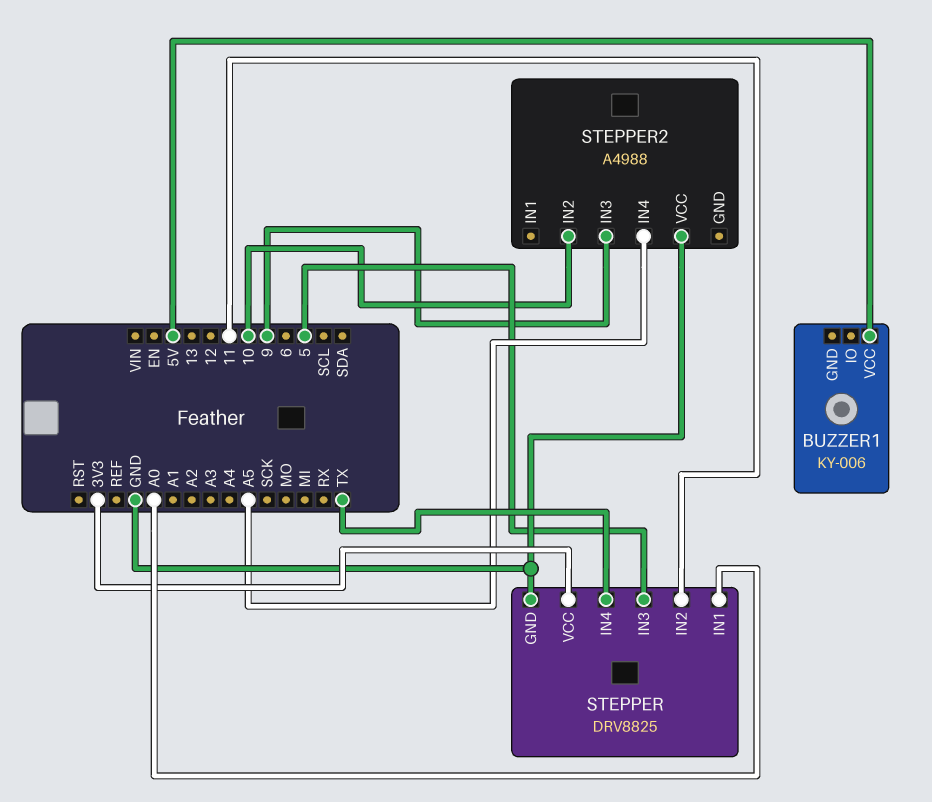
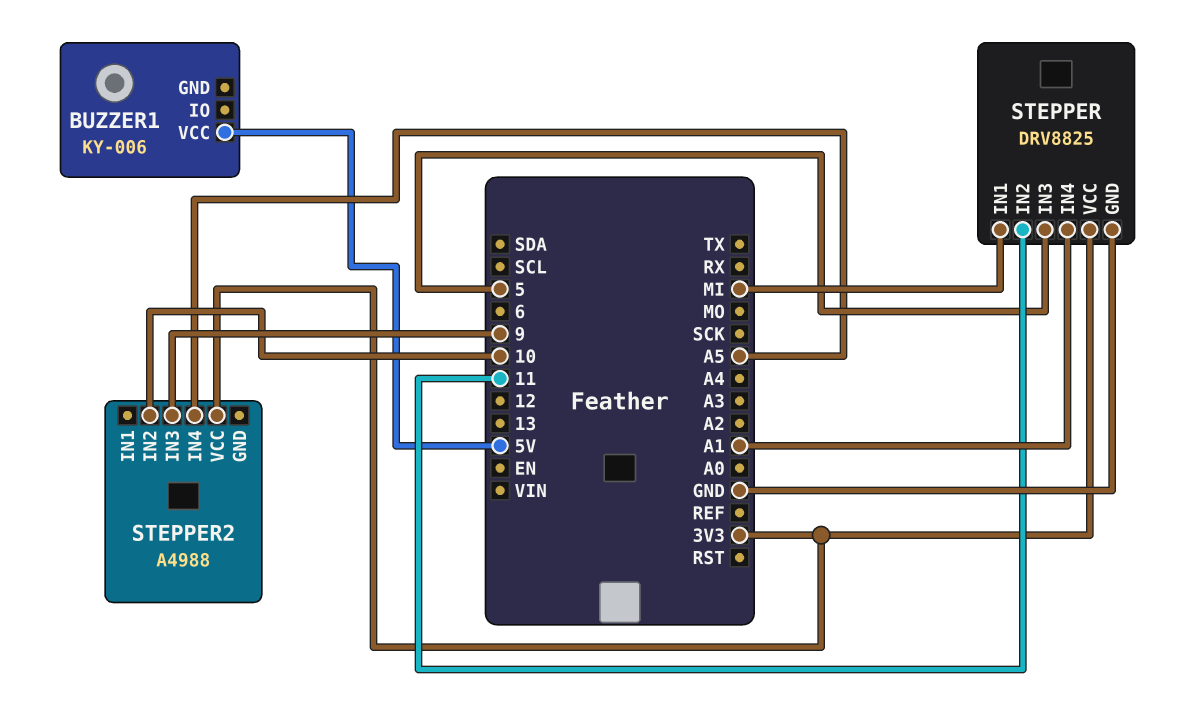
STEPPER pin IN1: A0 -> MI
STEPPER pin IN4: TX -> A1
STEPPER2 pin VCC: GND -> 3V3

